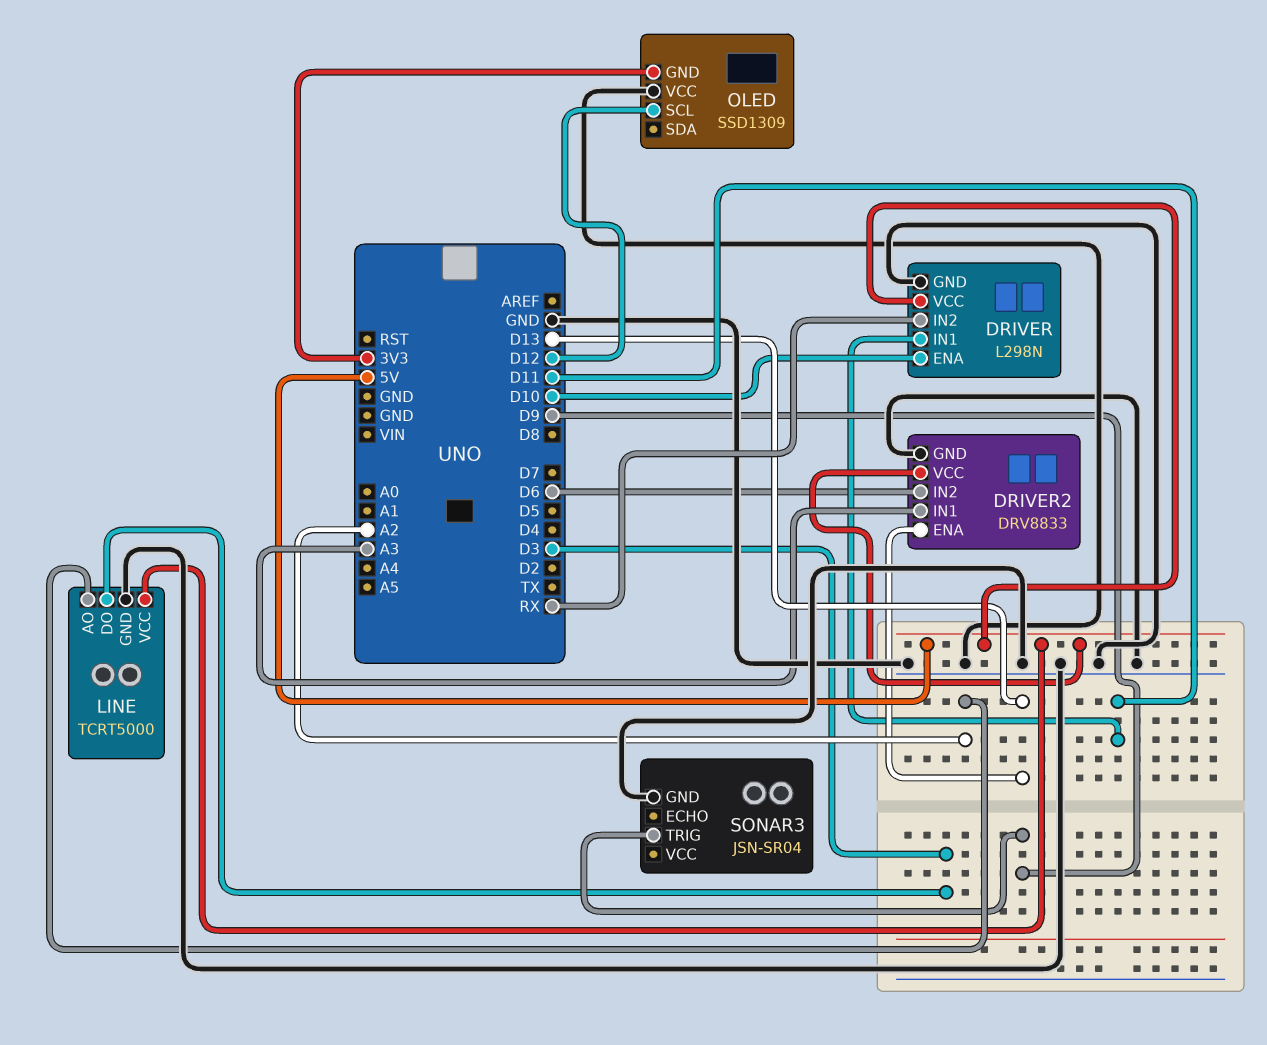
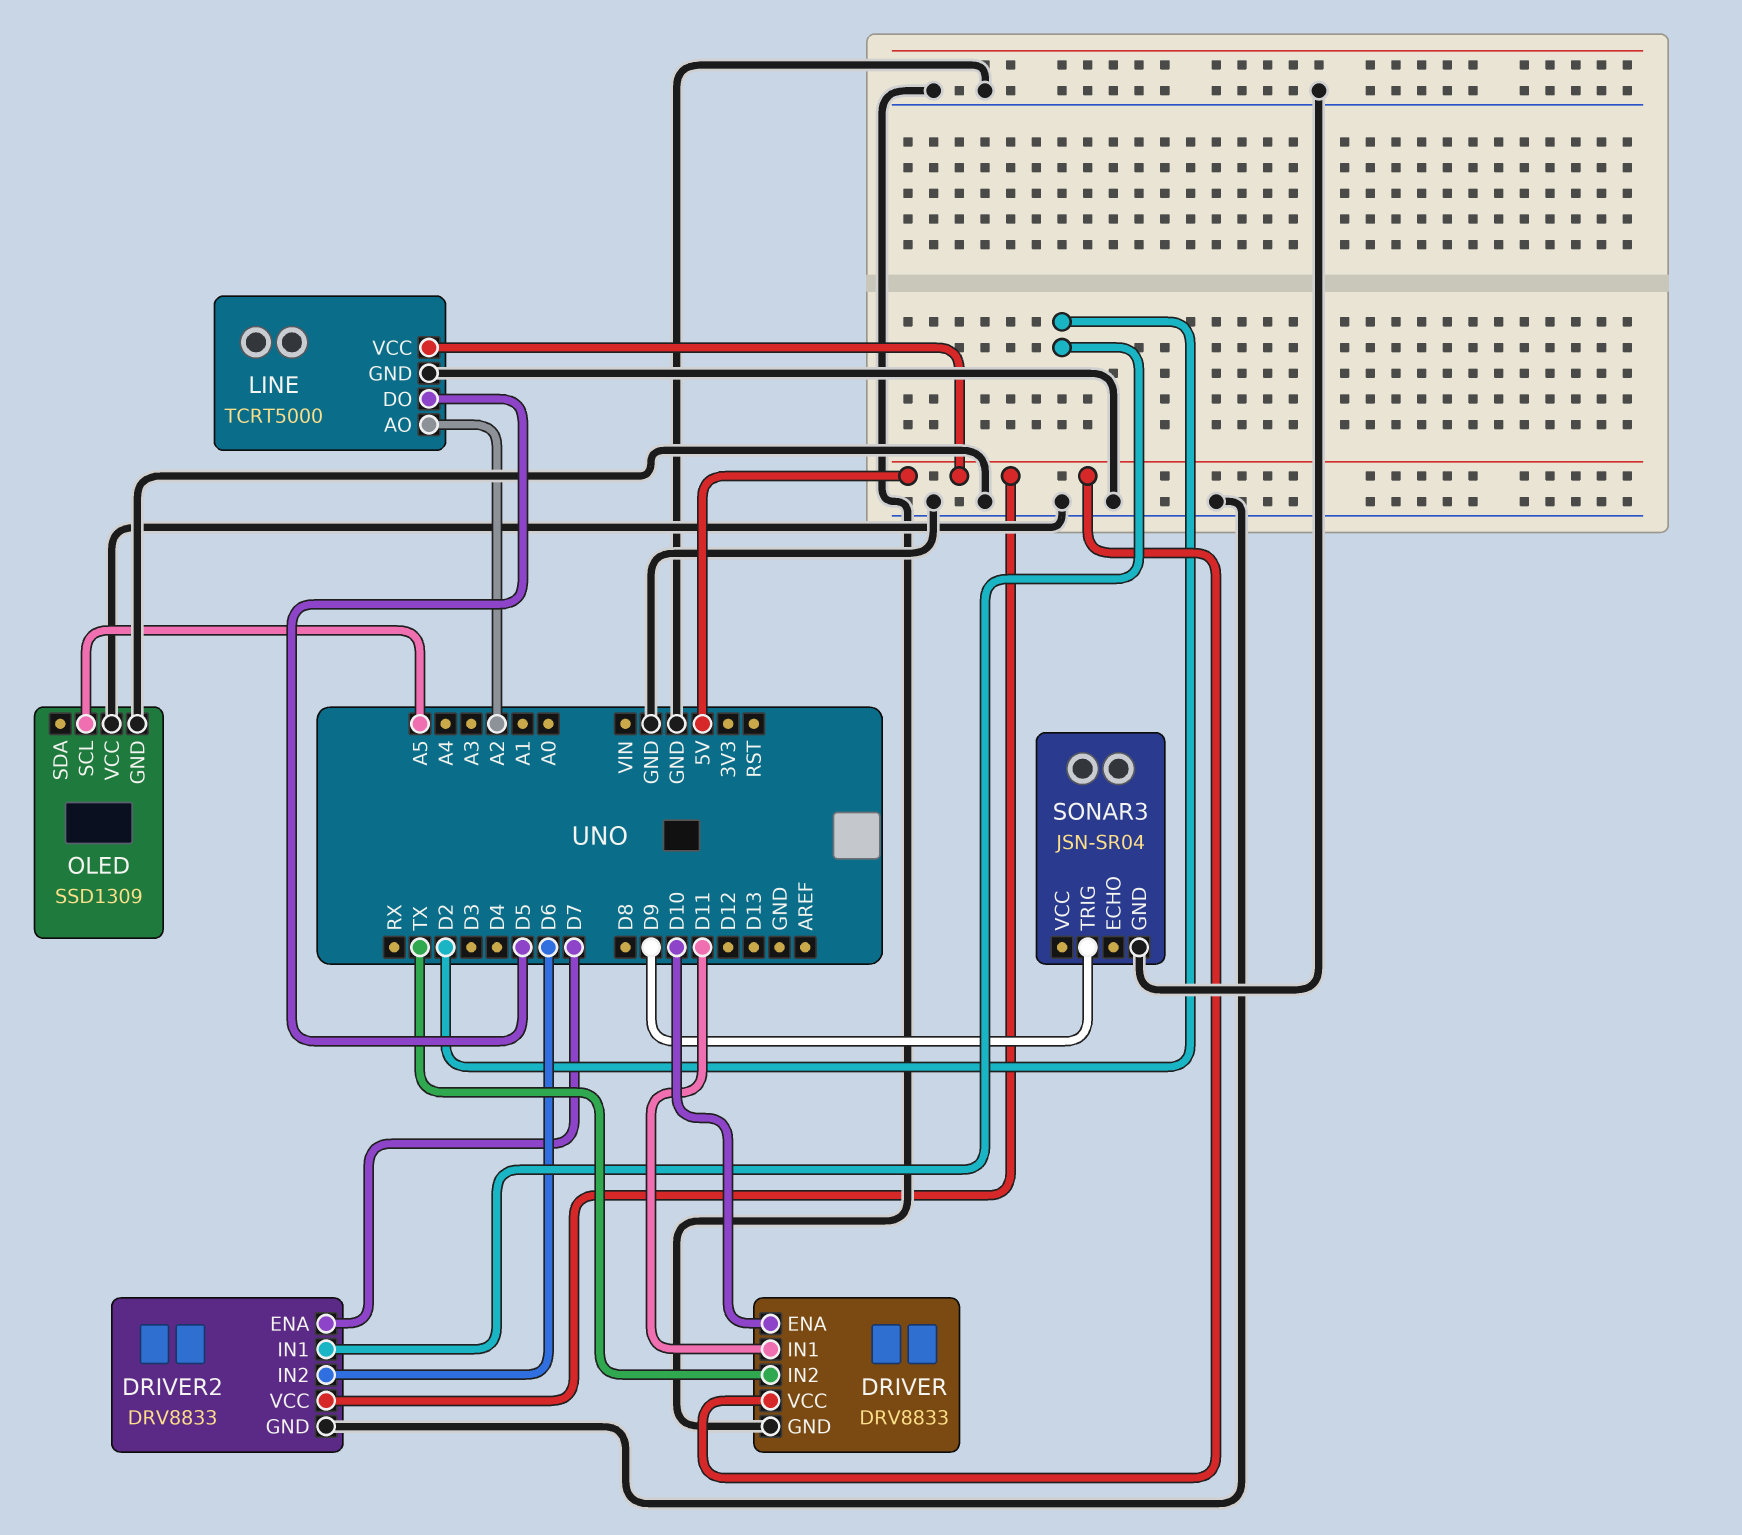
DRIVER: L298N -> DRV8833
DRIVER pin IN2: RX -> TX
DRIVER2 pin ENA: D13 -> D7
DRIVER2 pin IN1: A3 -> D2
LINE pin DO: D3 -> D5
OLED pin GND: 3V3 -> GND
OLED pin SCL: D12 -> A5

